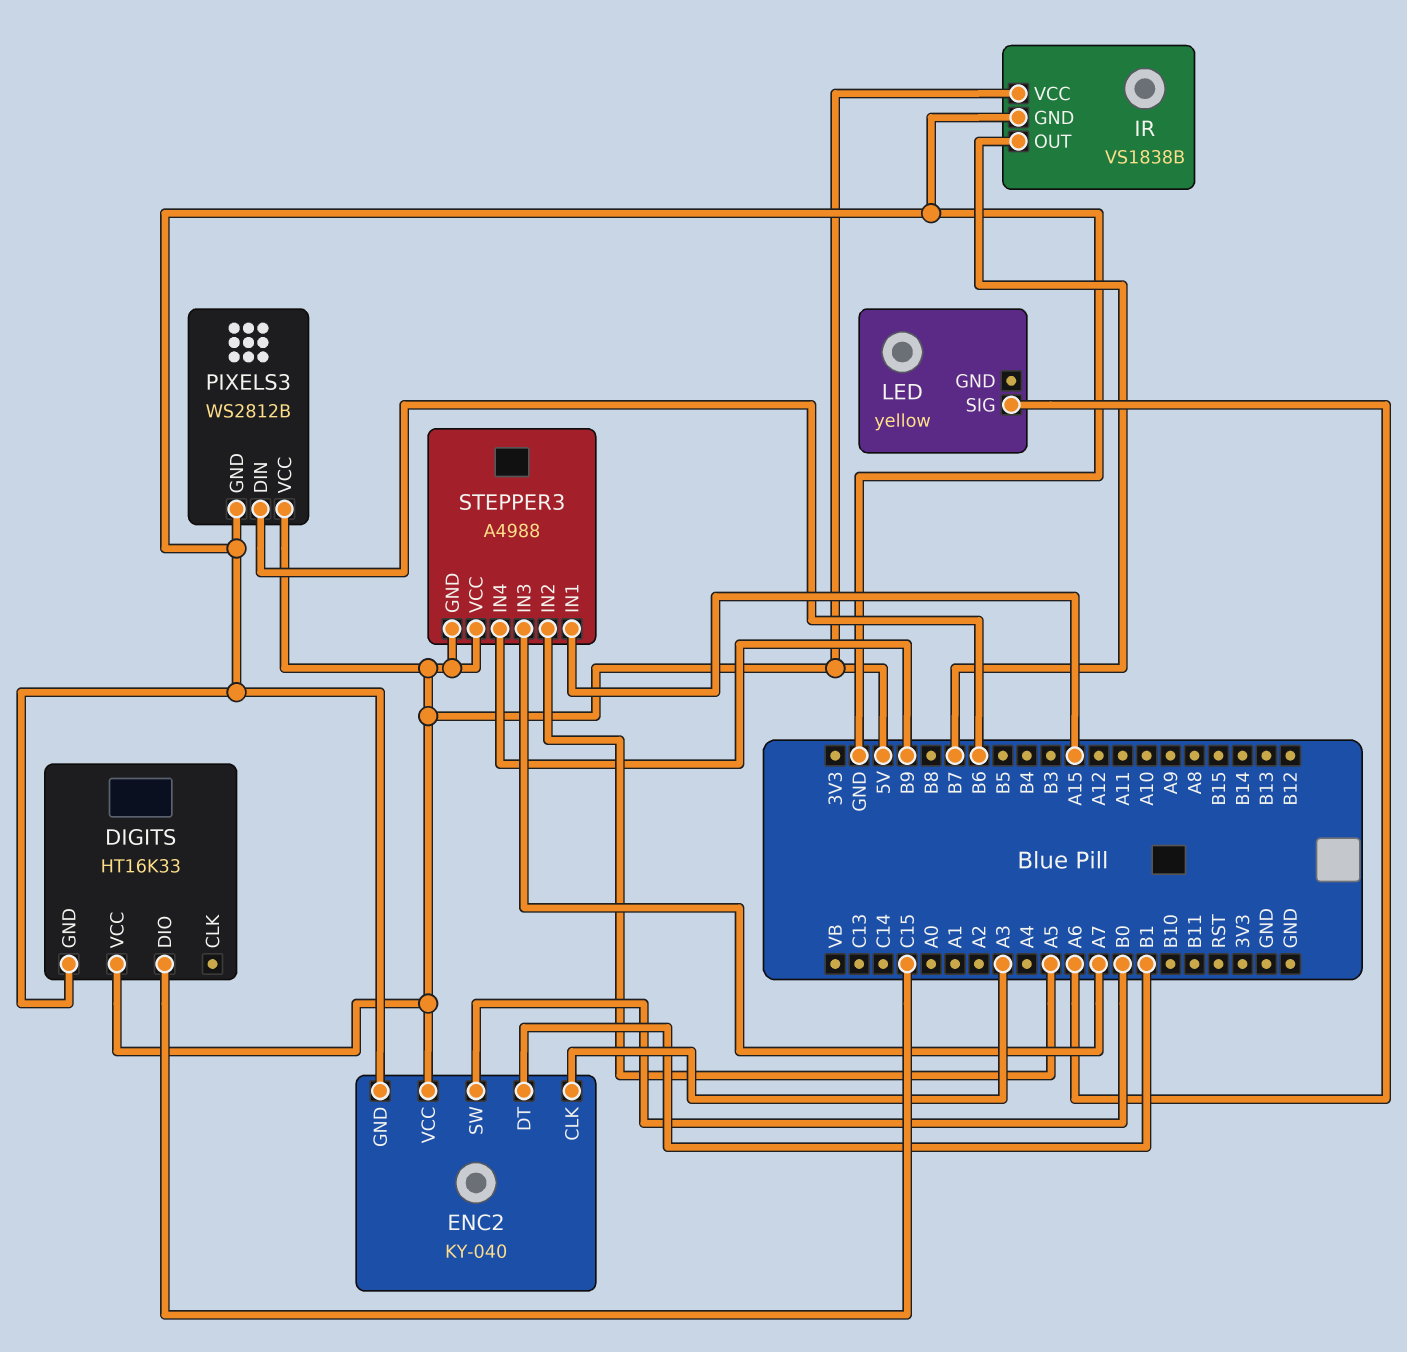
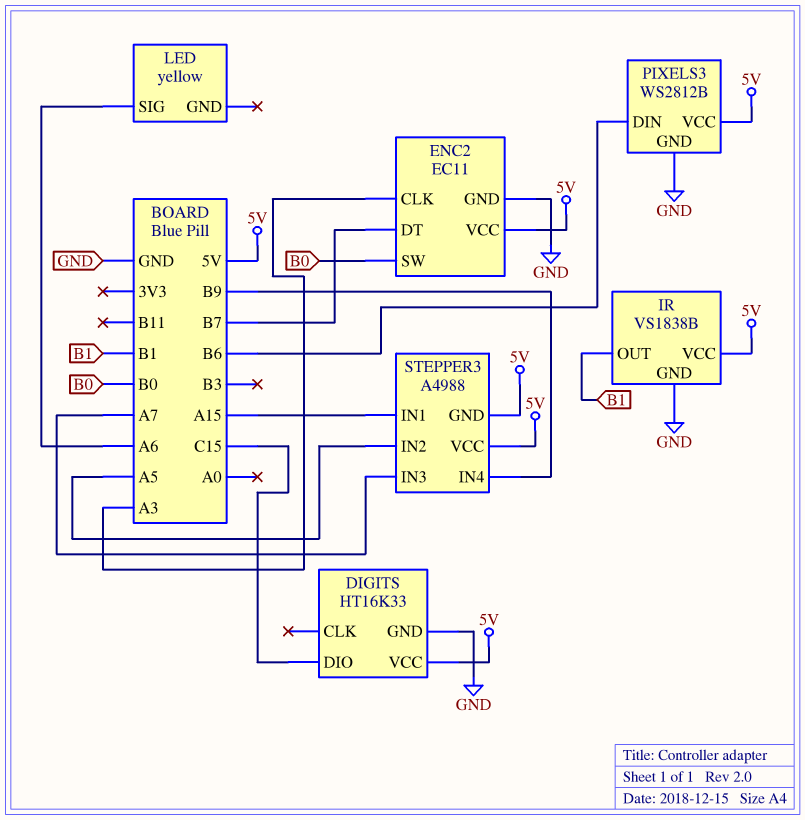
ENC2: KY-040 -> EC11
ENC2 pin DT: B1 -> B7
IR pin OUT: B7 -> B1

